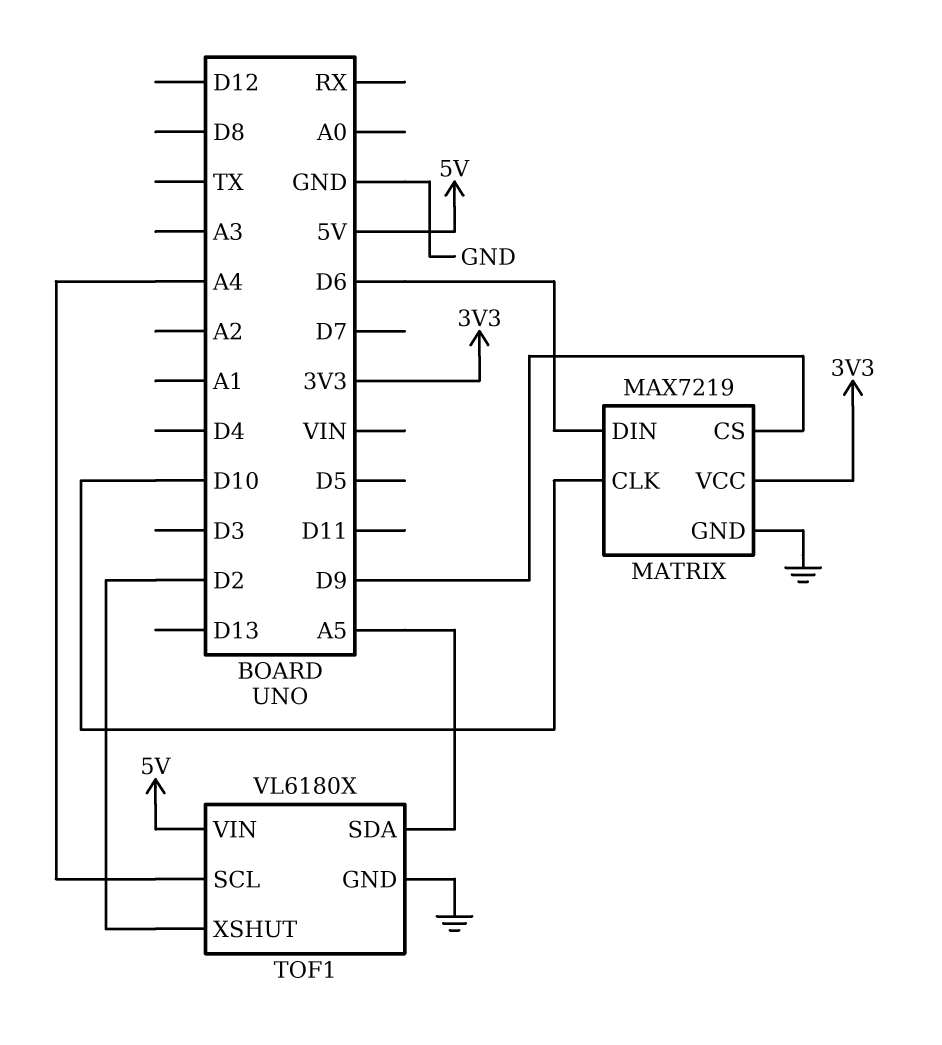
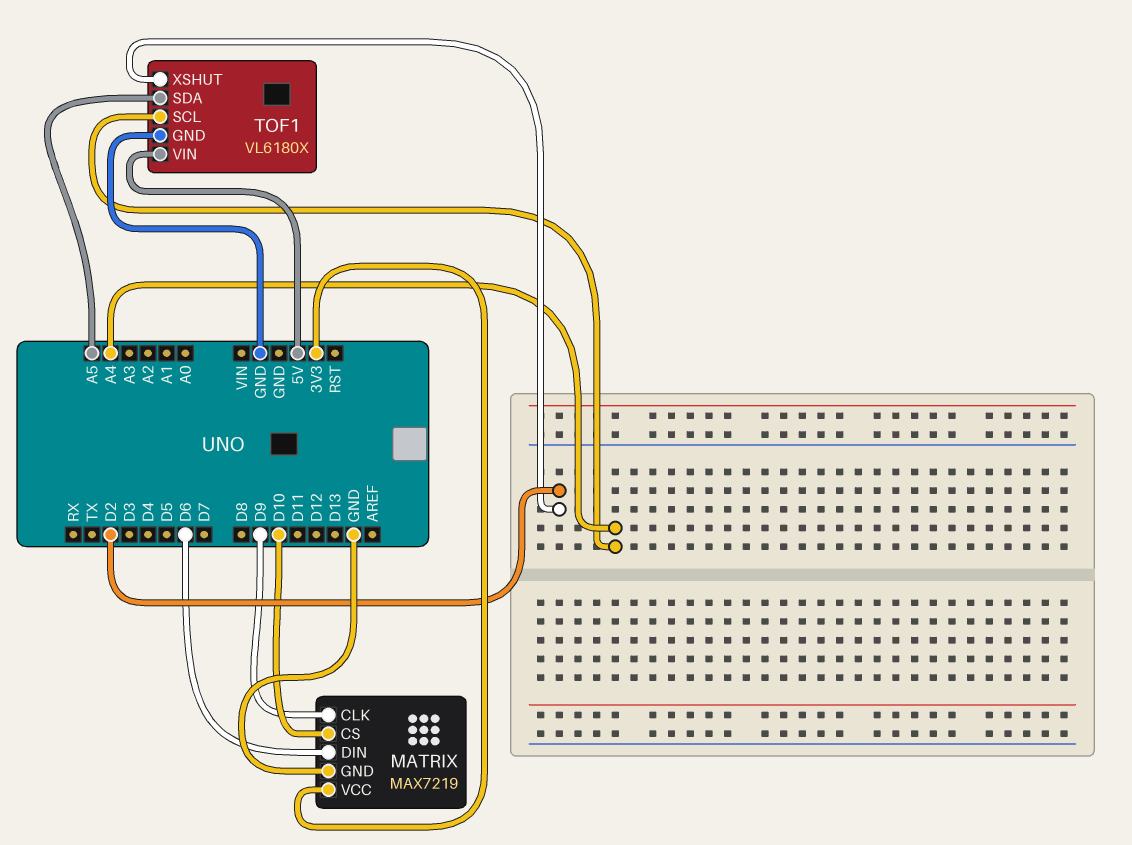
MATRIX pin CLK: D10 -> D9
MATRIX pin CS: D9 -> D10

